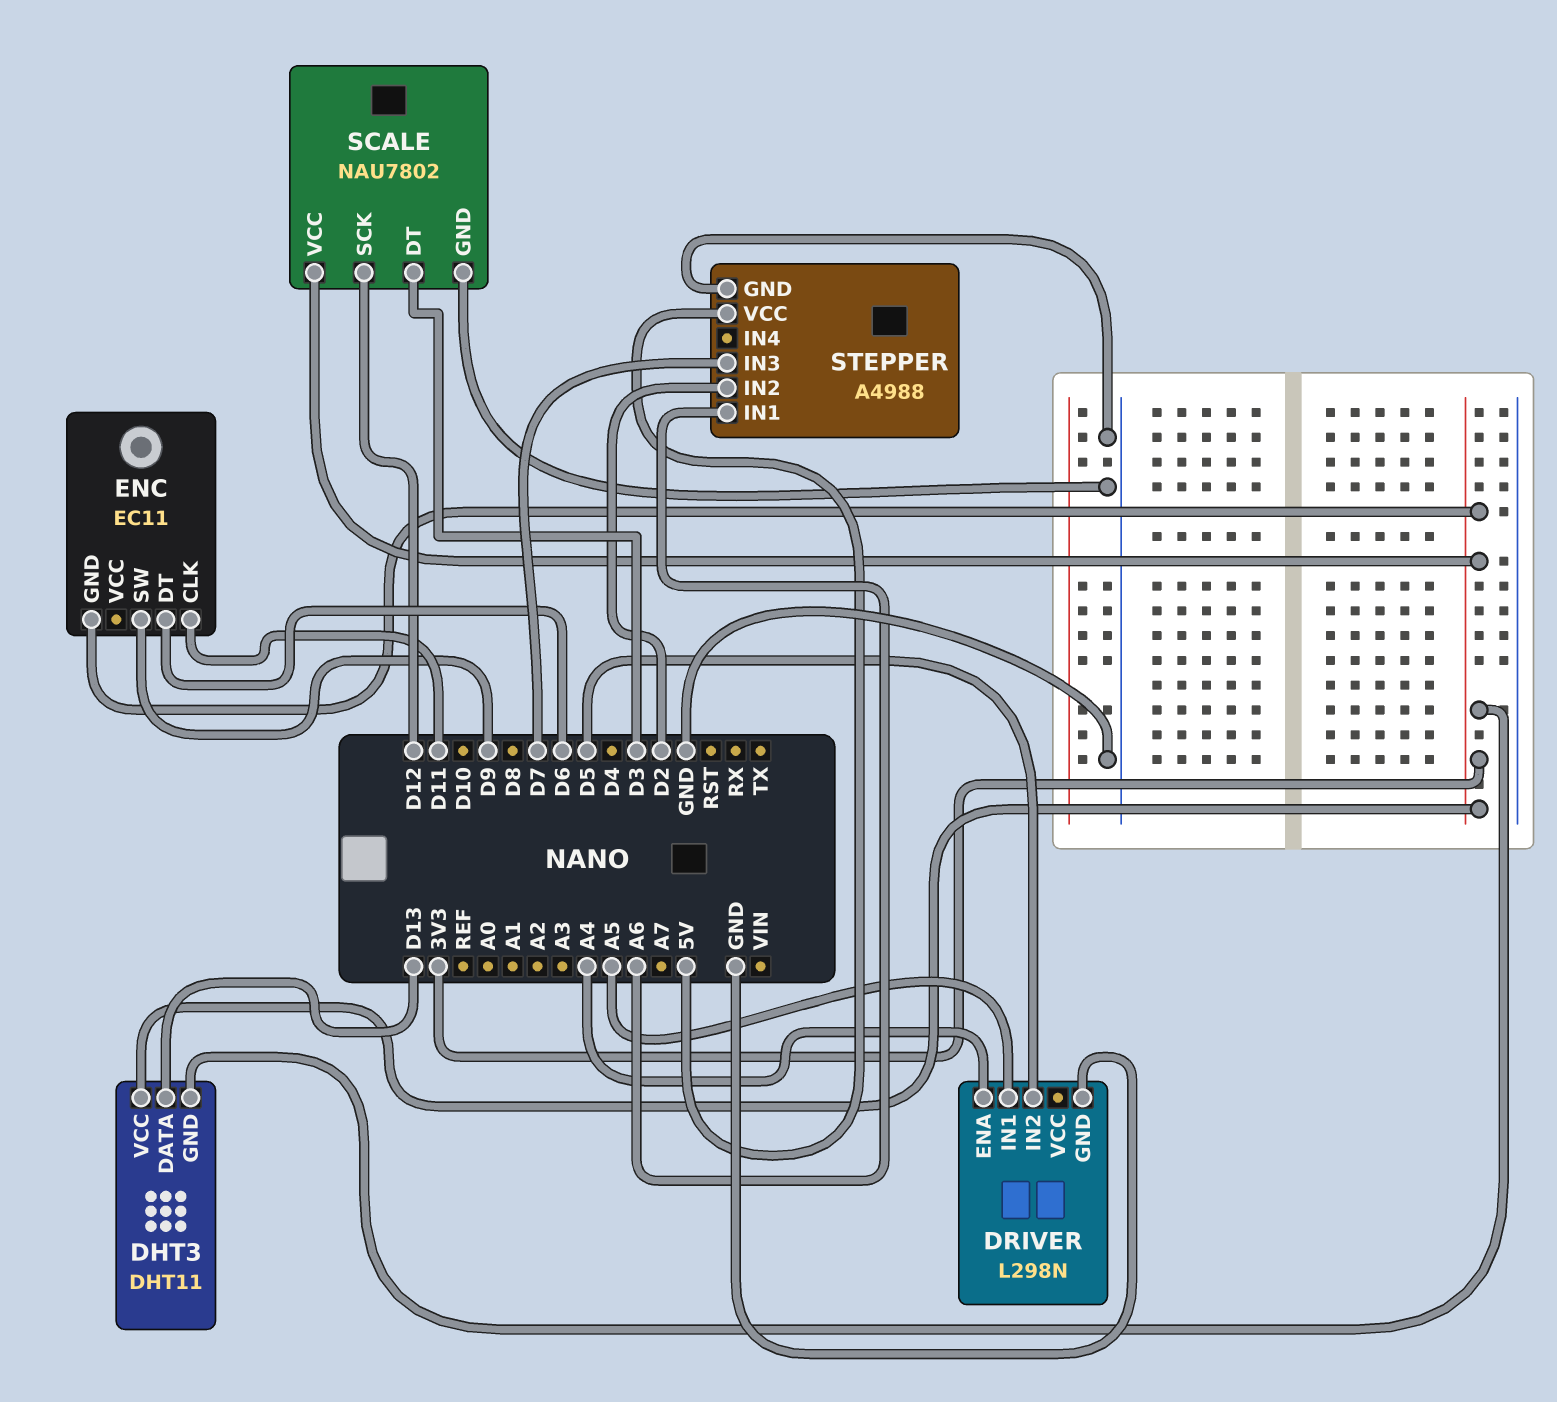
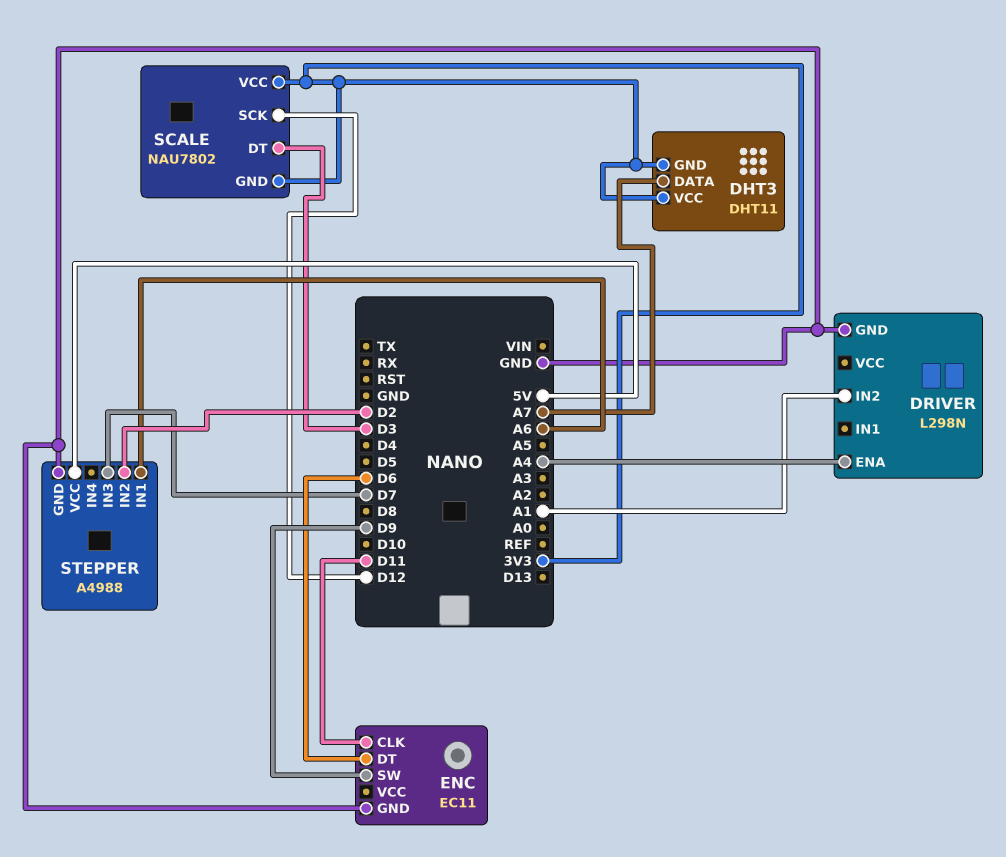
DHT3 pin DATA: D13 -> A7
DRIVER pin IN1: A5 -> none
DRIVER pin IN2: D5 -> A1
ENC pin GND: 3V3 -> GND
SCALE pin GND: GND -> 3V3

